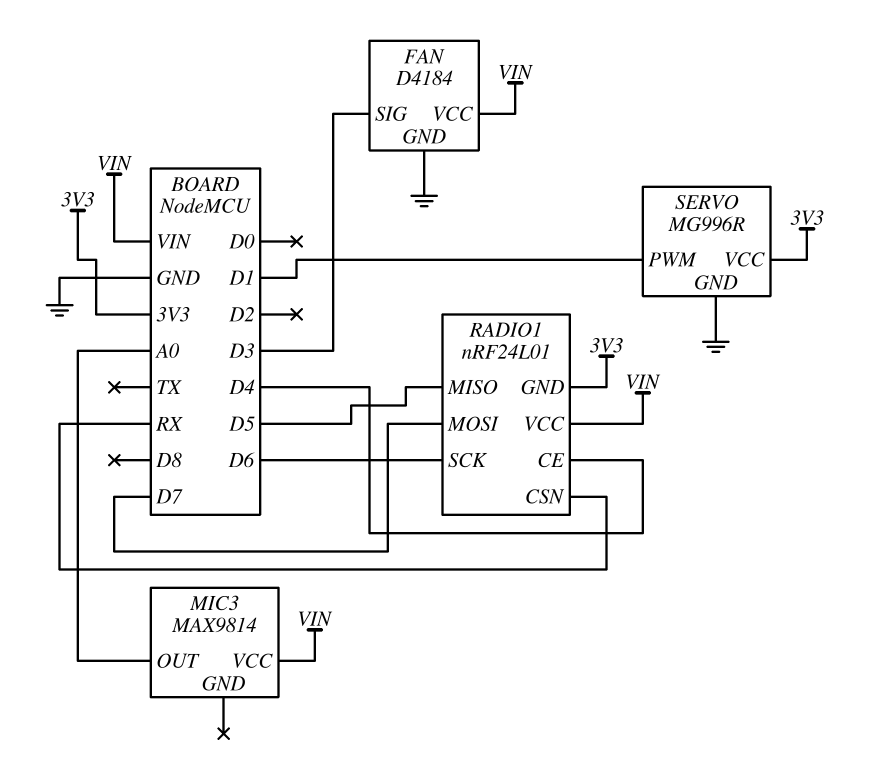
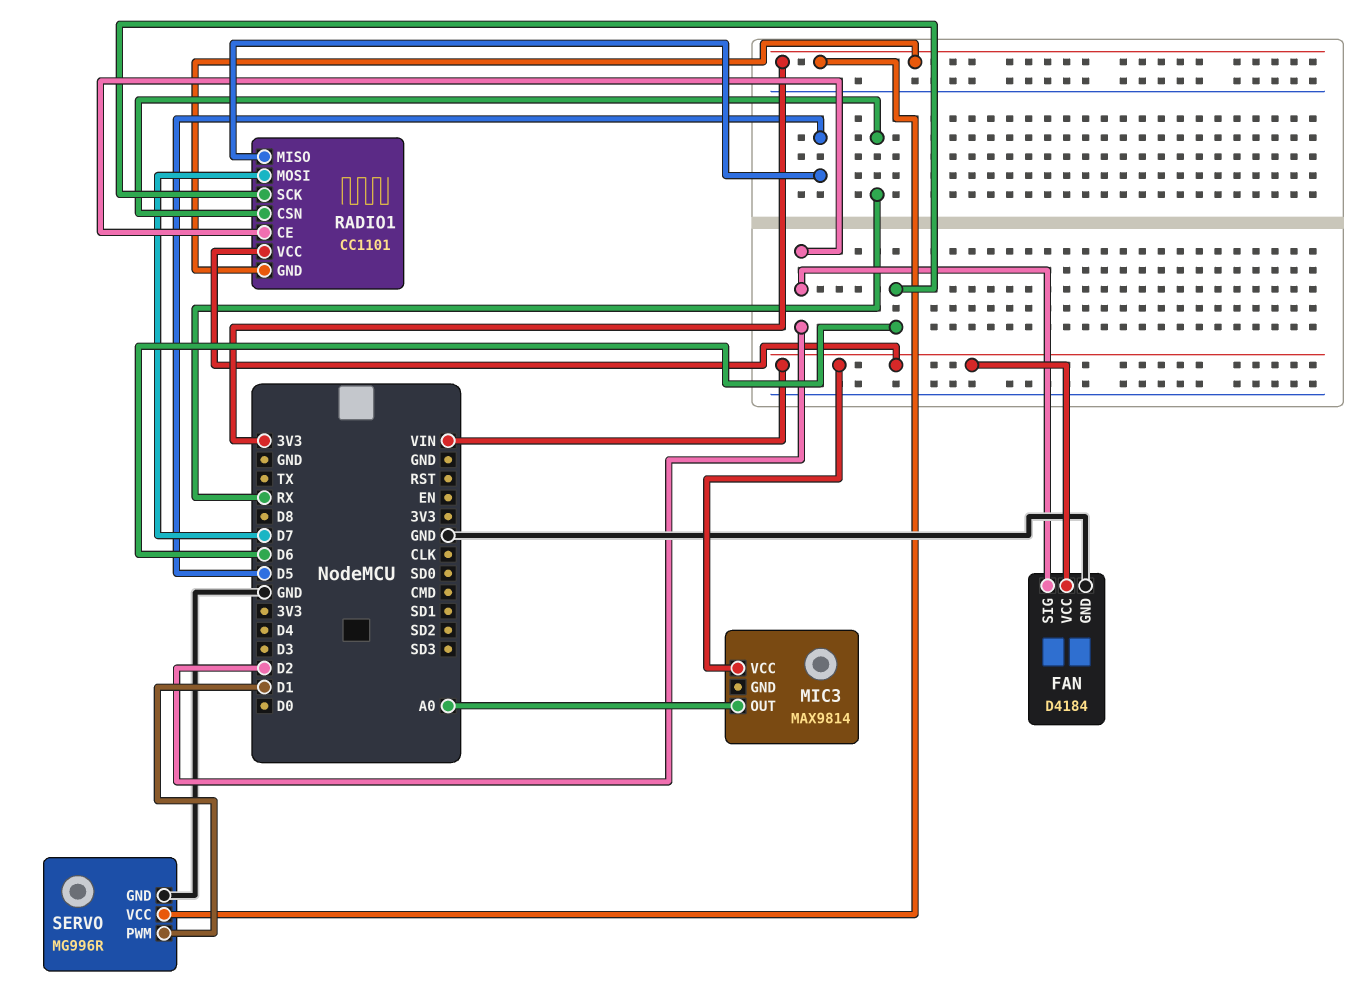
FAN pin SIG: D3 -> D2
RADIO1: nRF24L01 -> CC1101
RADIO1 pin CE: D4 -> D2

